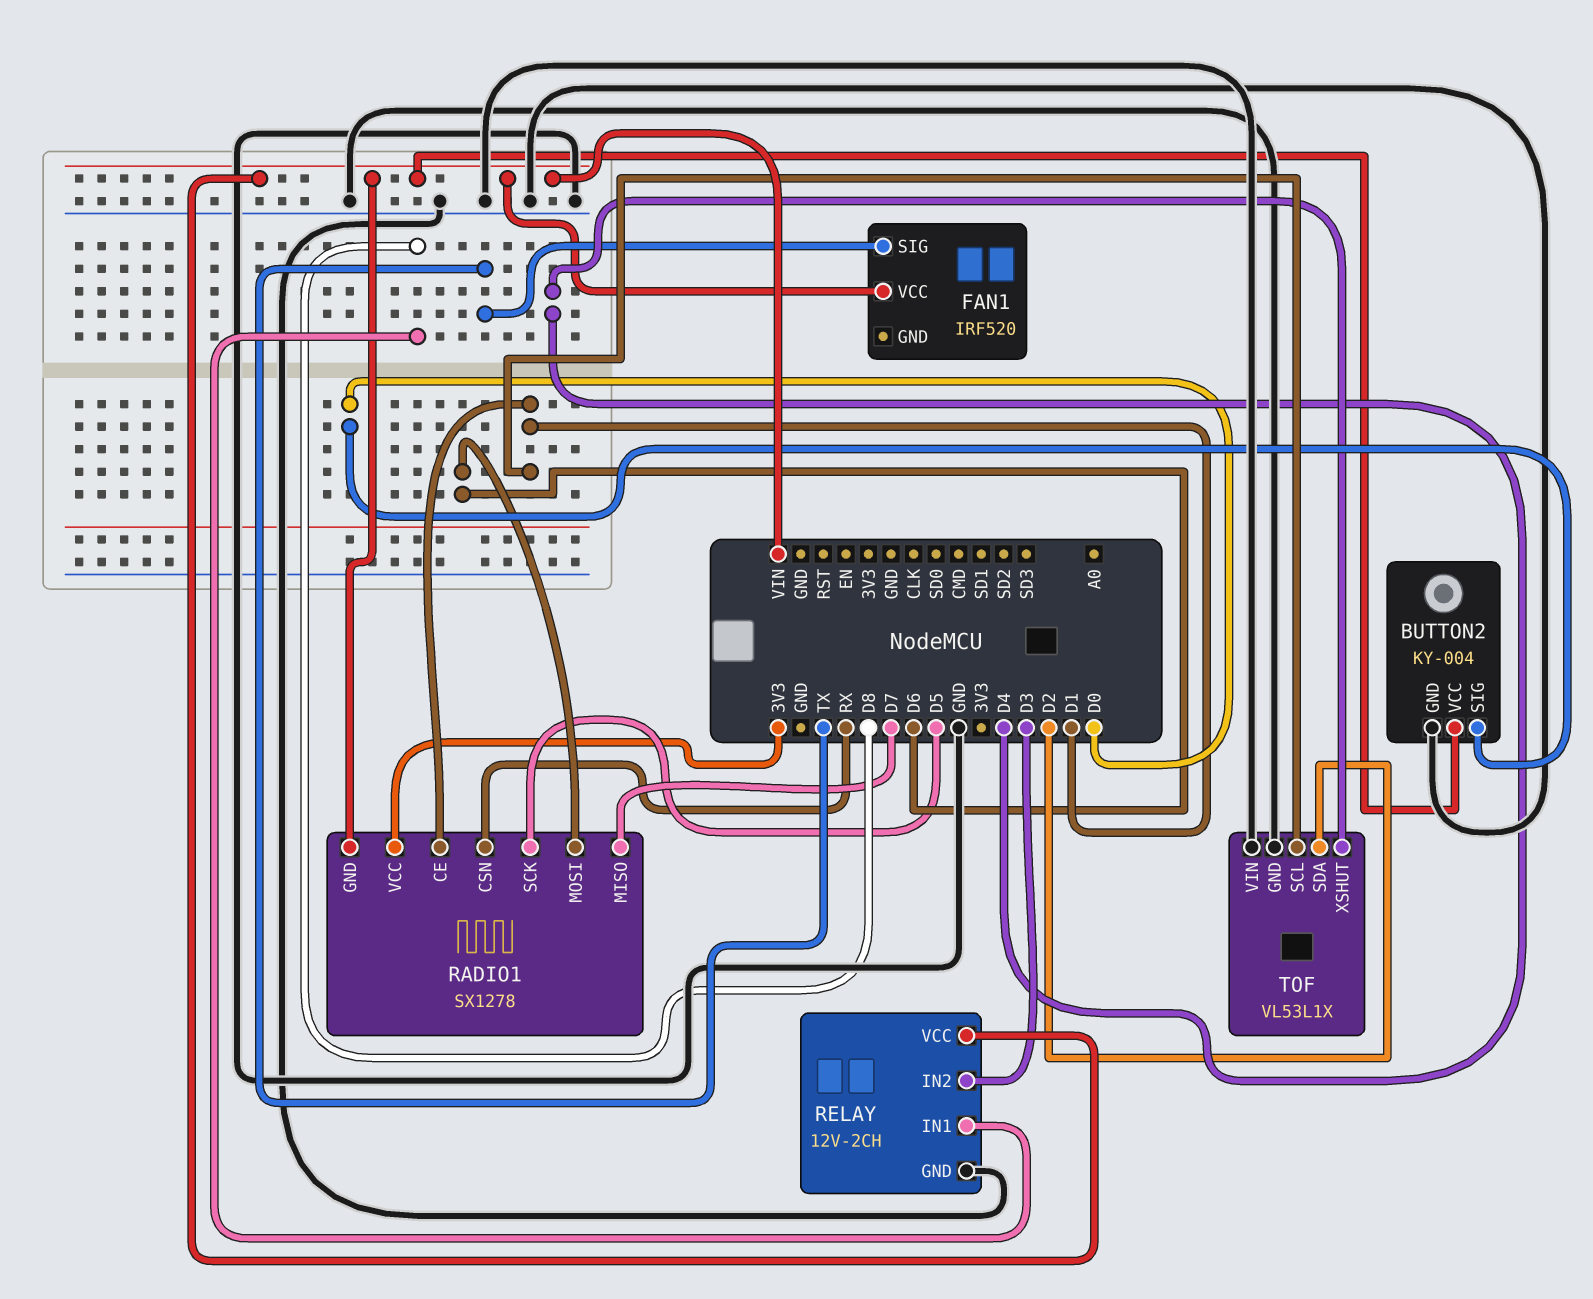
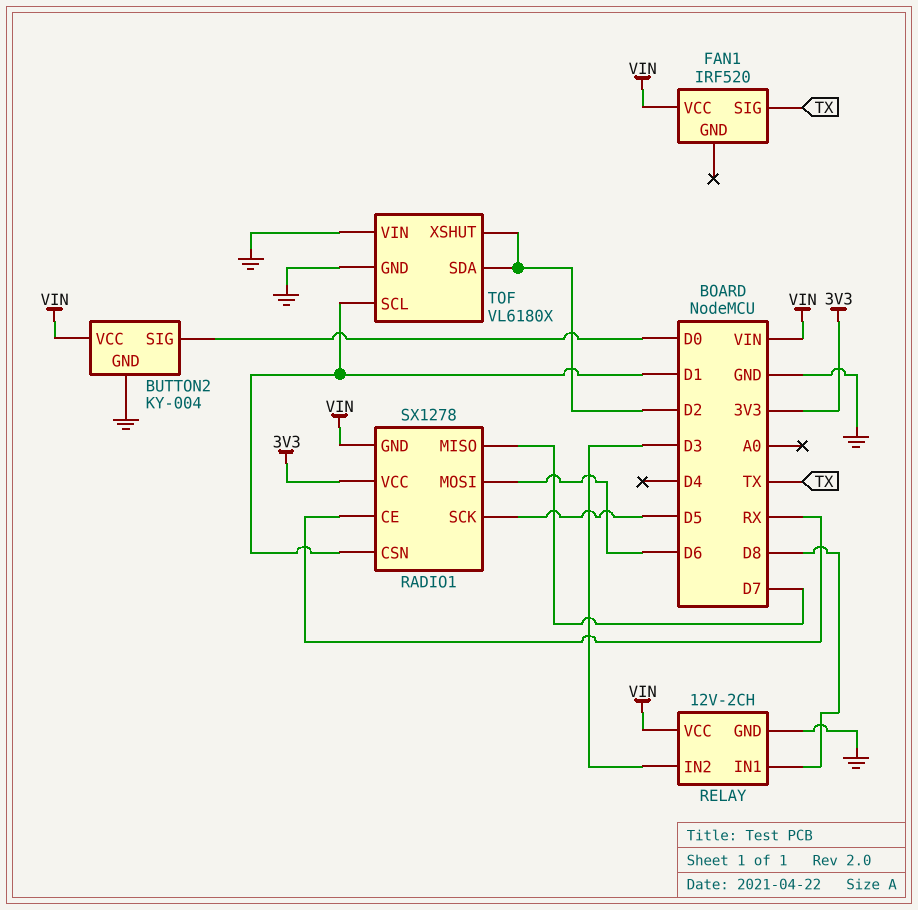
RADIO1 pin CE: D1 -> RX
RADIO1 pin CSN: RX -> D1
TOF: VL53L1X -> VL6180X
TOF pin XSHUT: D4 -> D2

